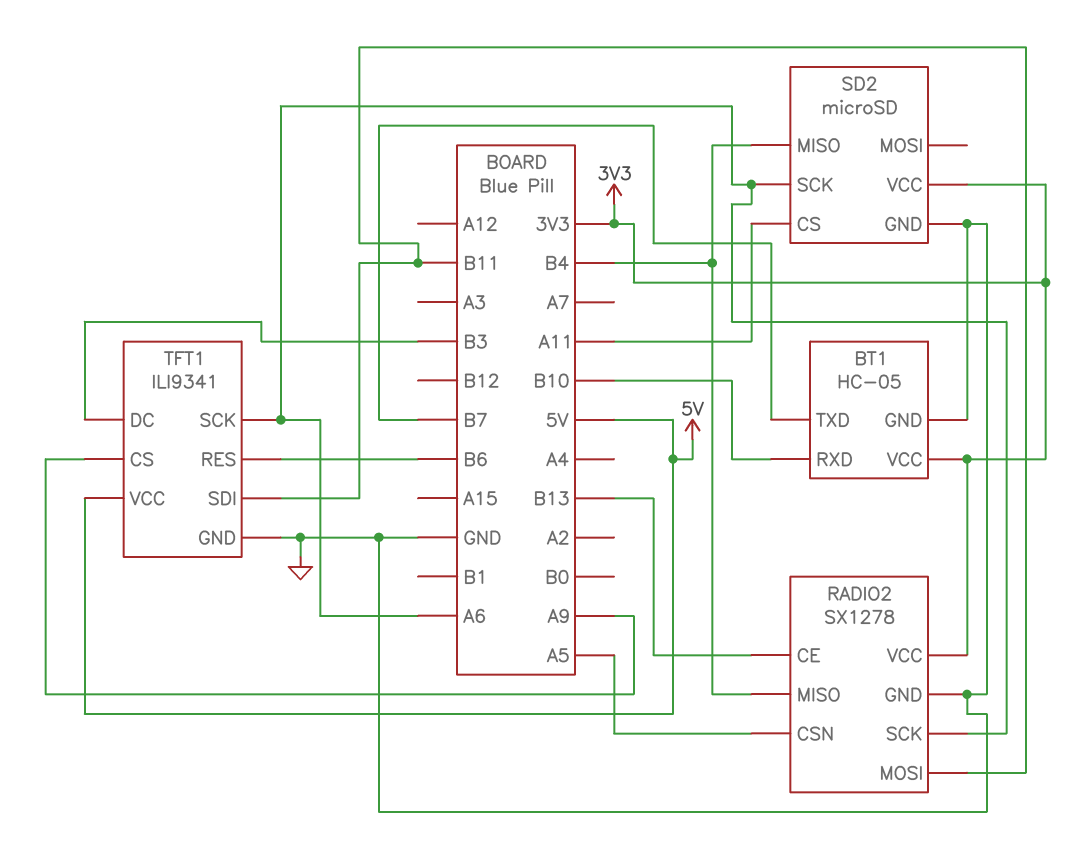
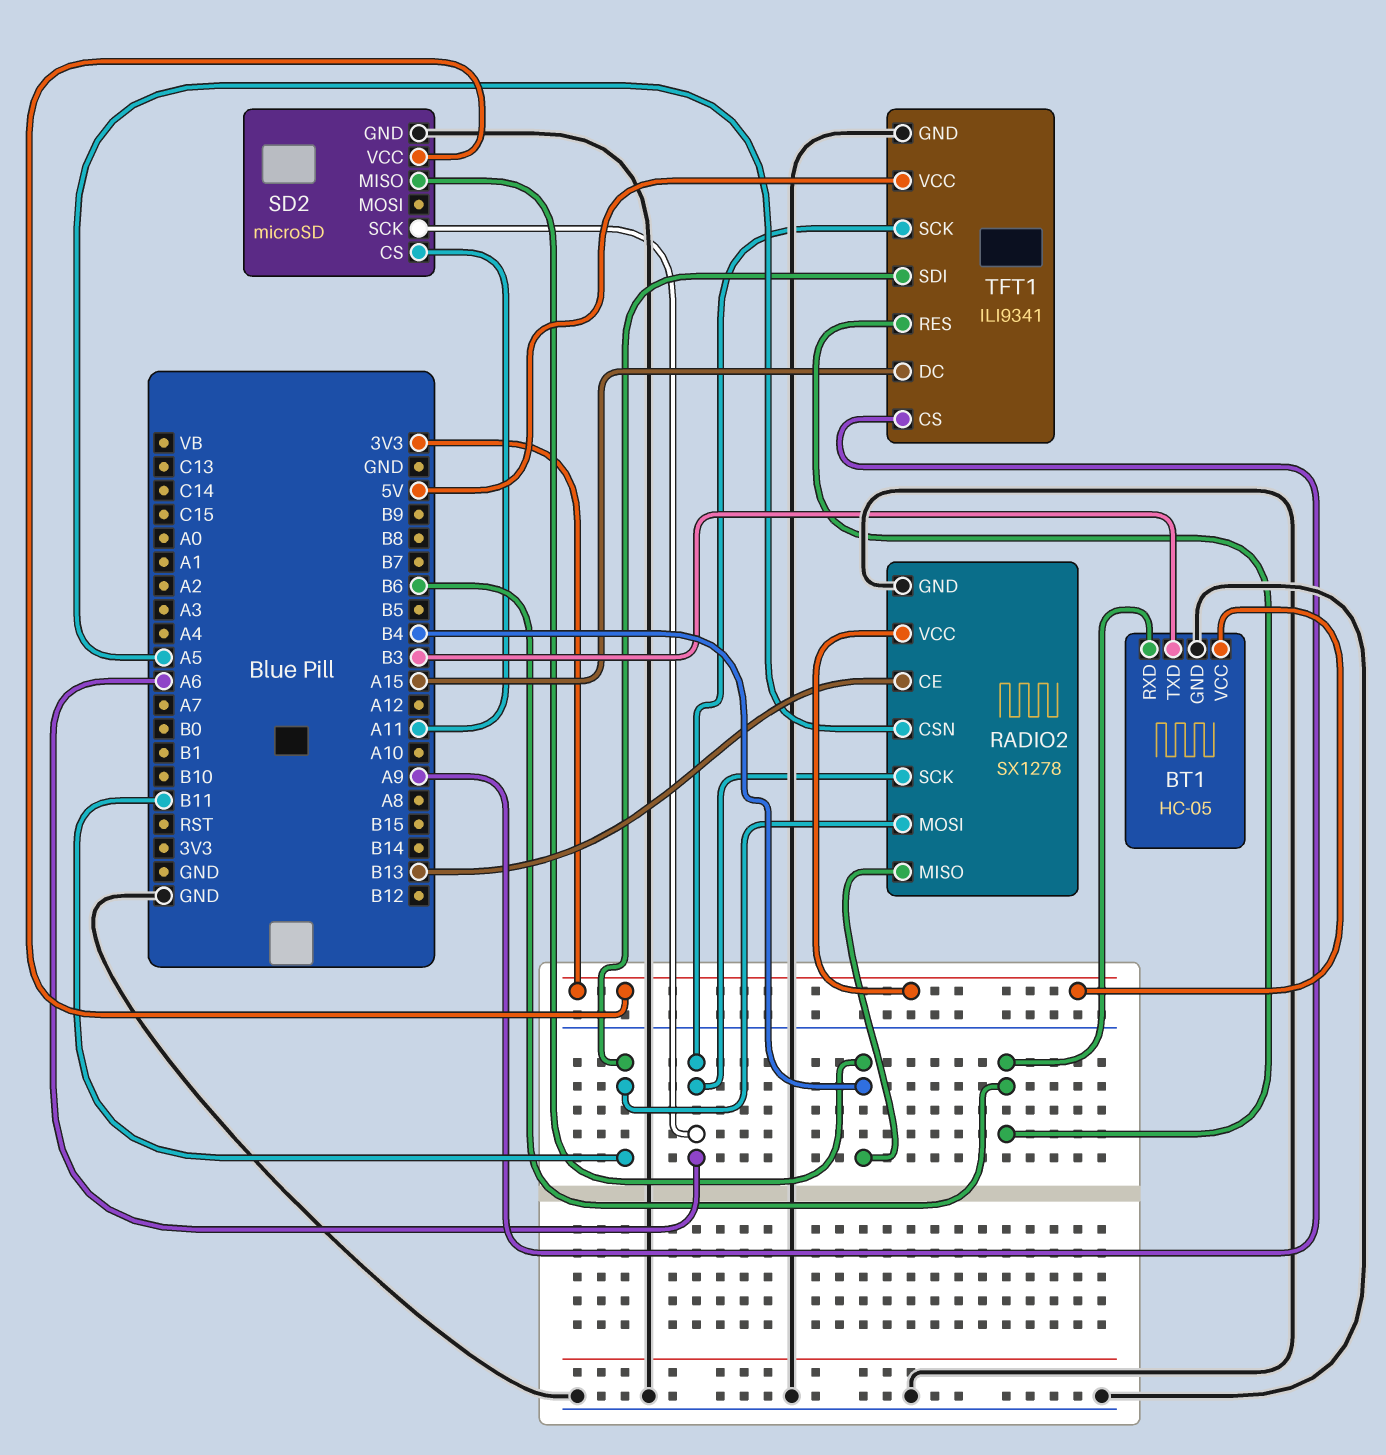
BT1 pin RXD: B10 -> B6
BT1 pin TXD: B7 -> B3
TFT1 pin DC: B3 -> A15

